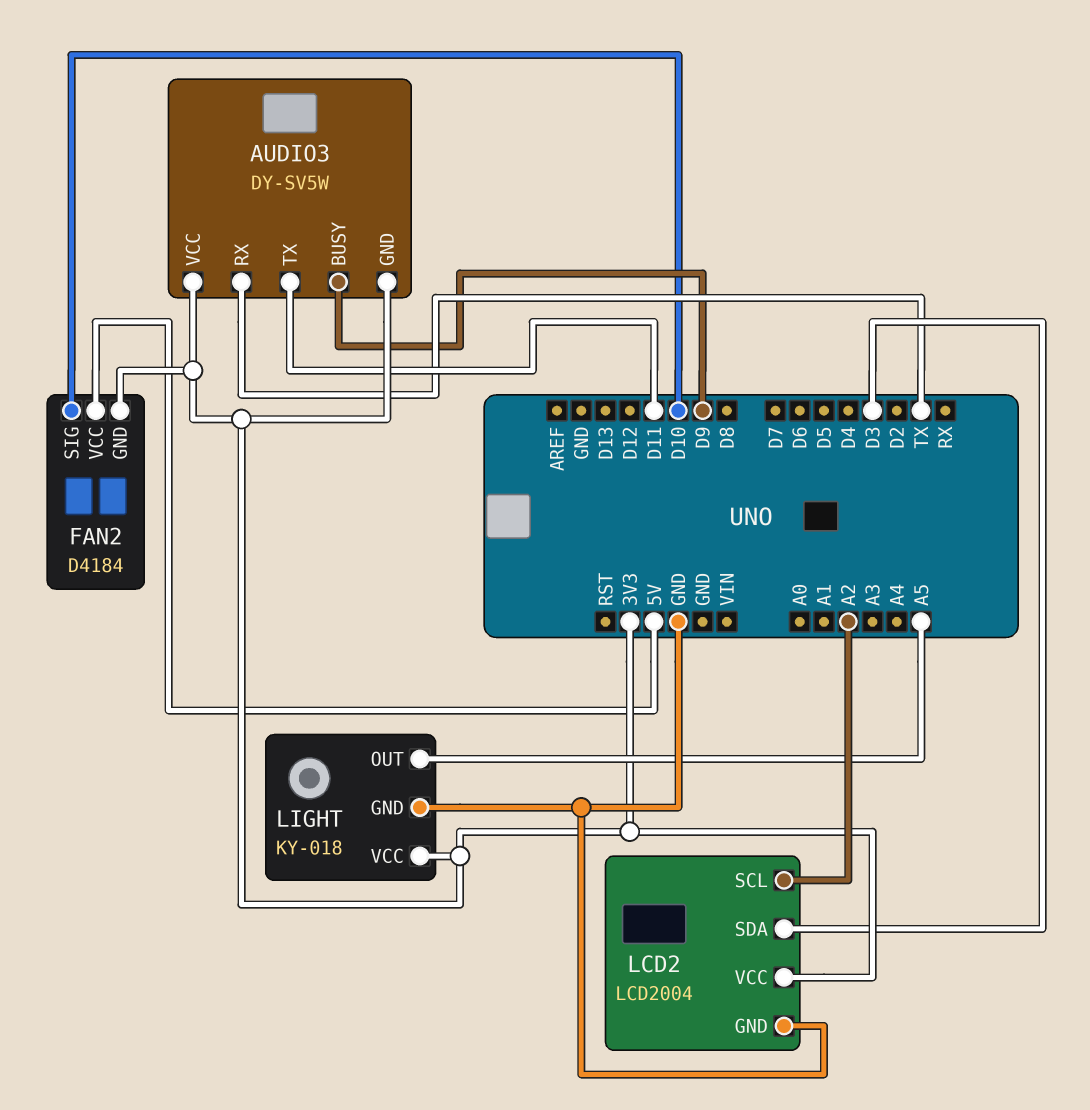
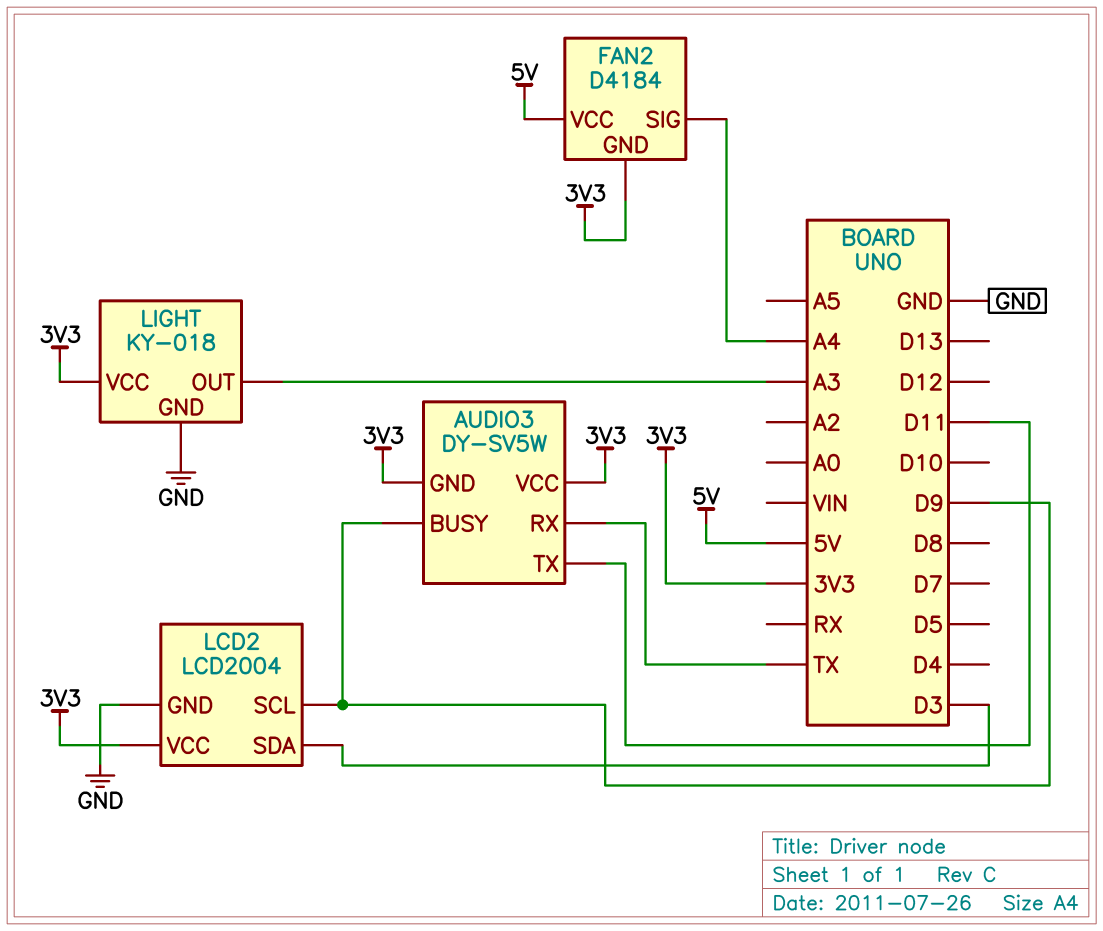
FAN2 pin SIG: D10 -> A4
LCD2 pin SCL: A2 -> D9
LIGHT pin OUT: A5 -> A3

